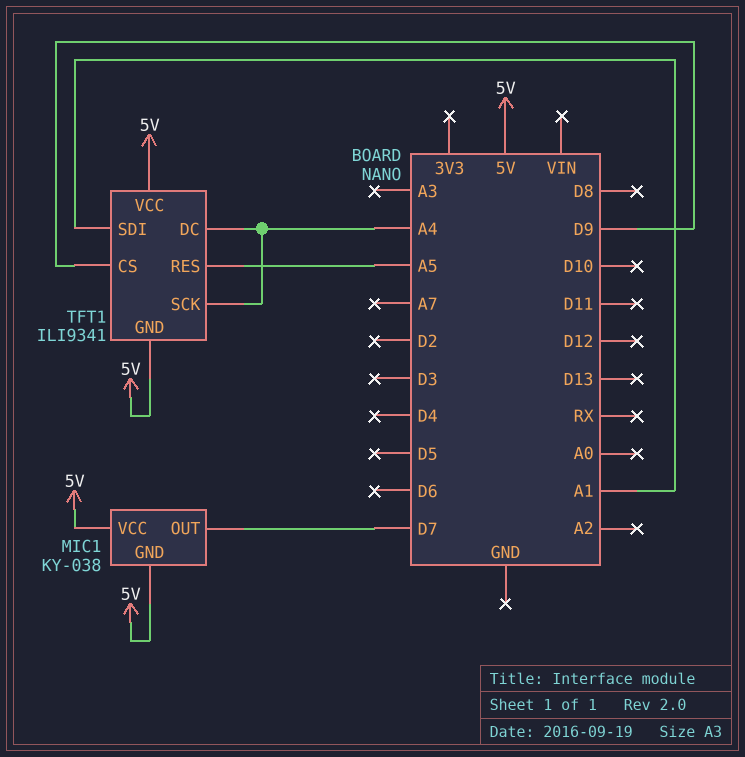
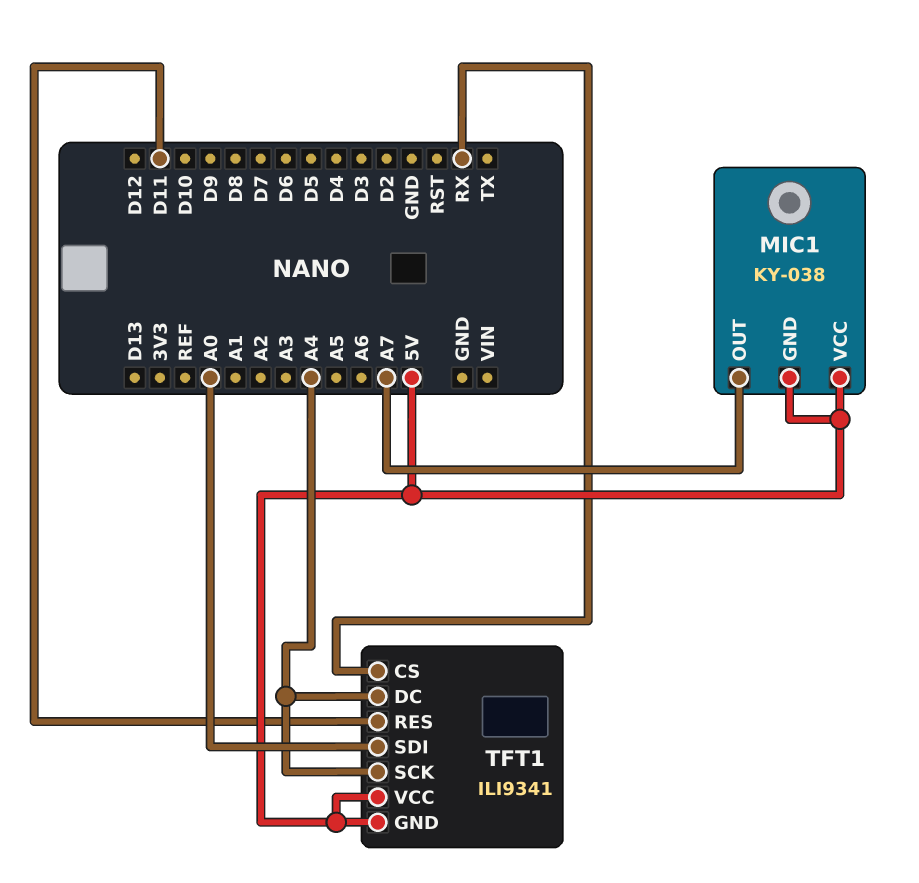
MIC1 pin OUT: D7 -> A7
TFT1 pin CS: D9 -> RX
TFT1 pin RES: A5 -> D11
TFT1 pin SDI: A1 -> A0

